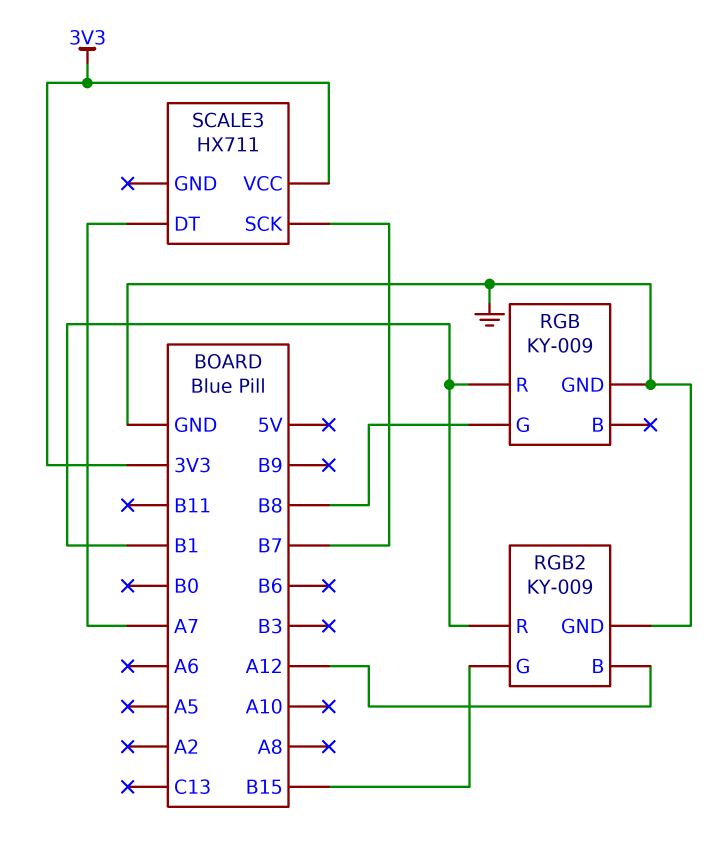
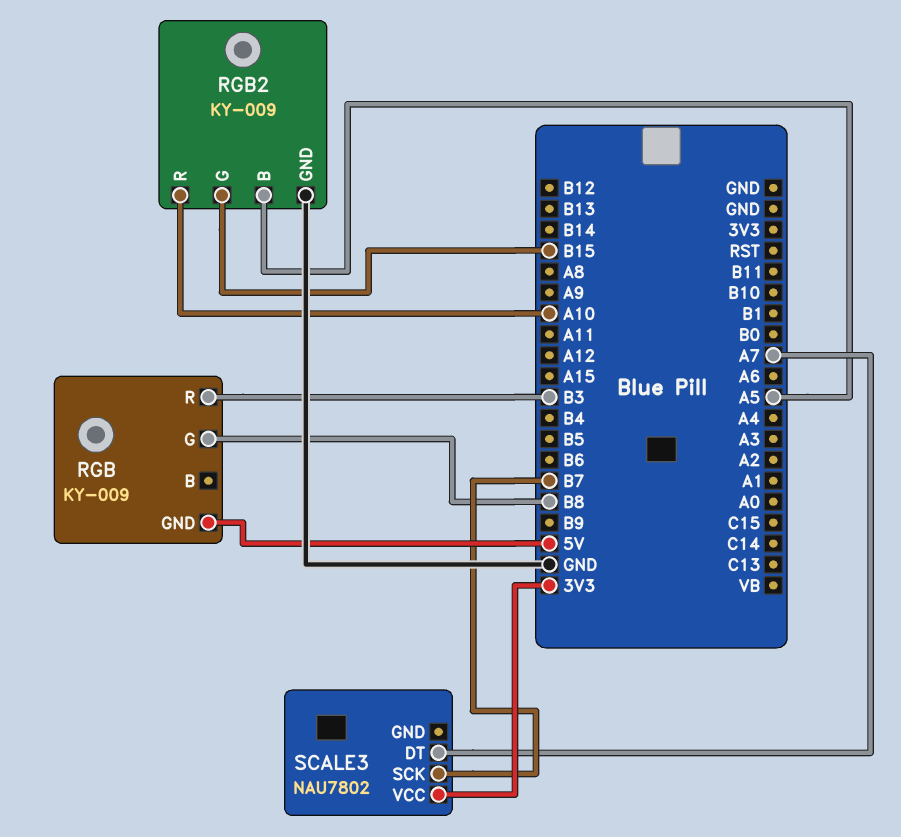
RGB pin GND: GND -> 5V
RGB pin R: B1 -> B3
RGB2 pin B: A12 -> A5
RGB2 pin R: B1 -> A10
SCALE3: HX711 -> NAU7802

